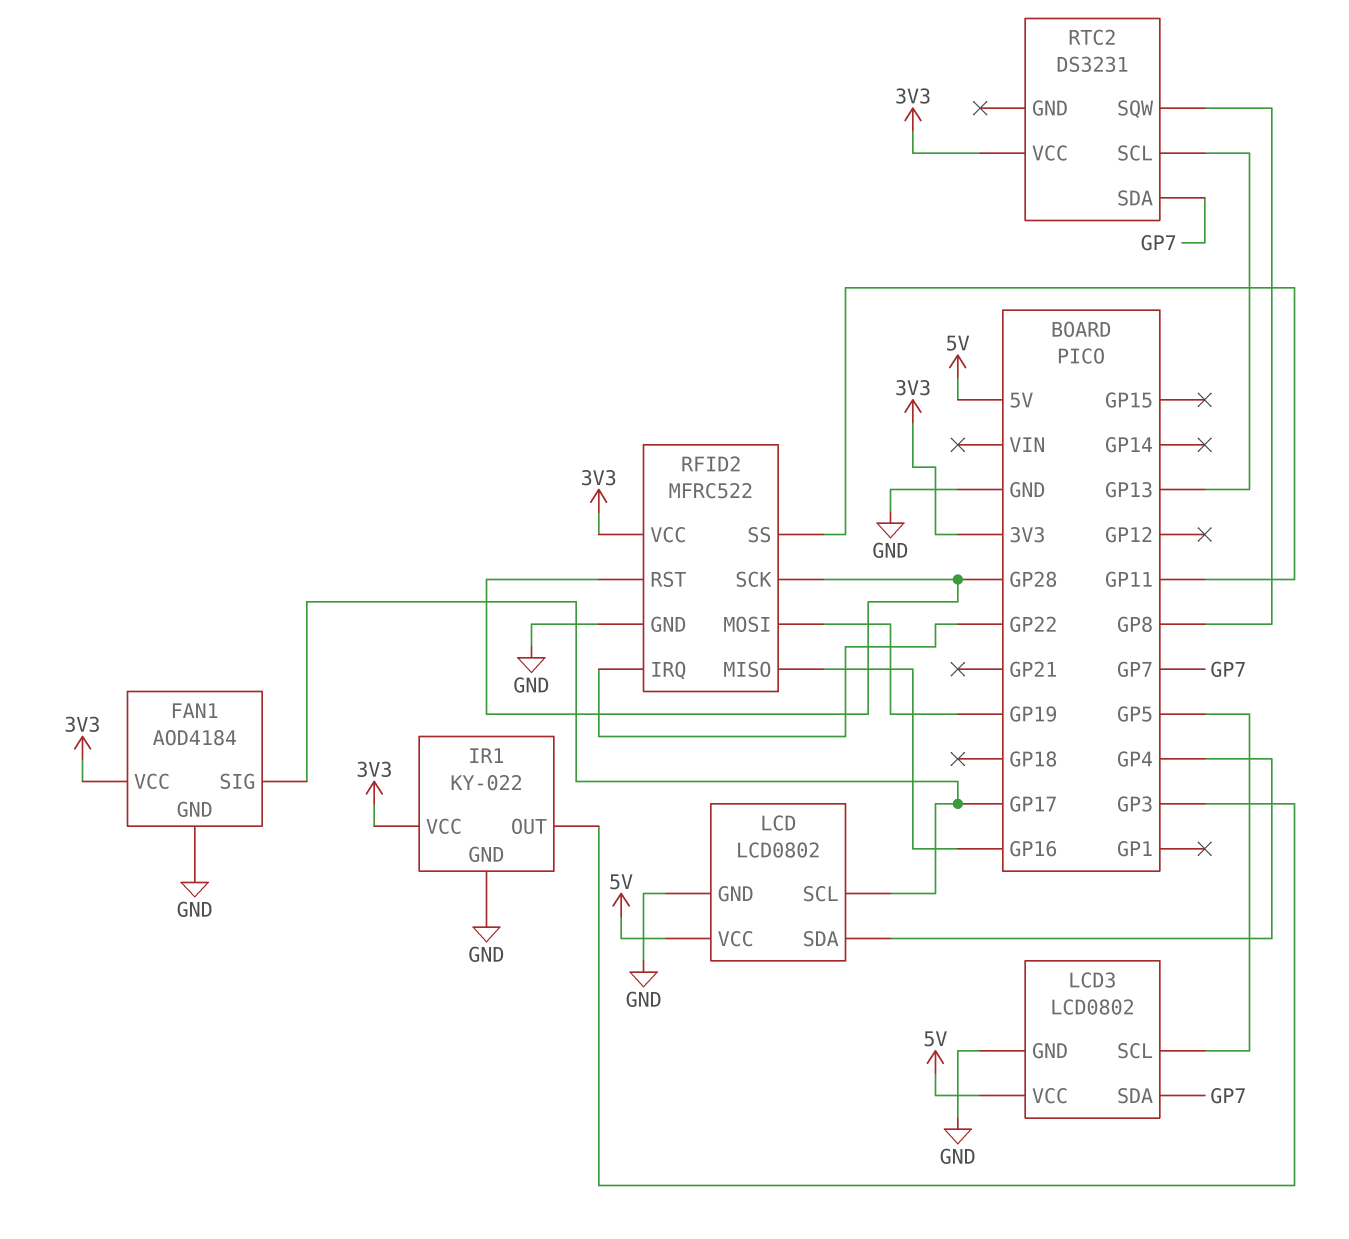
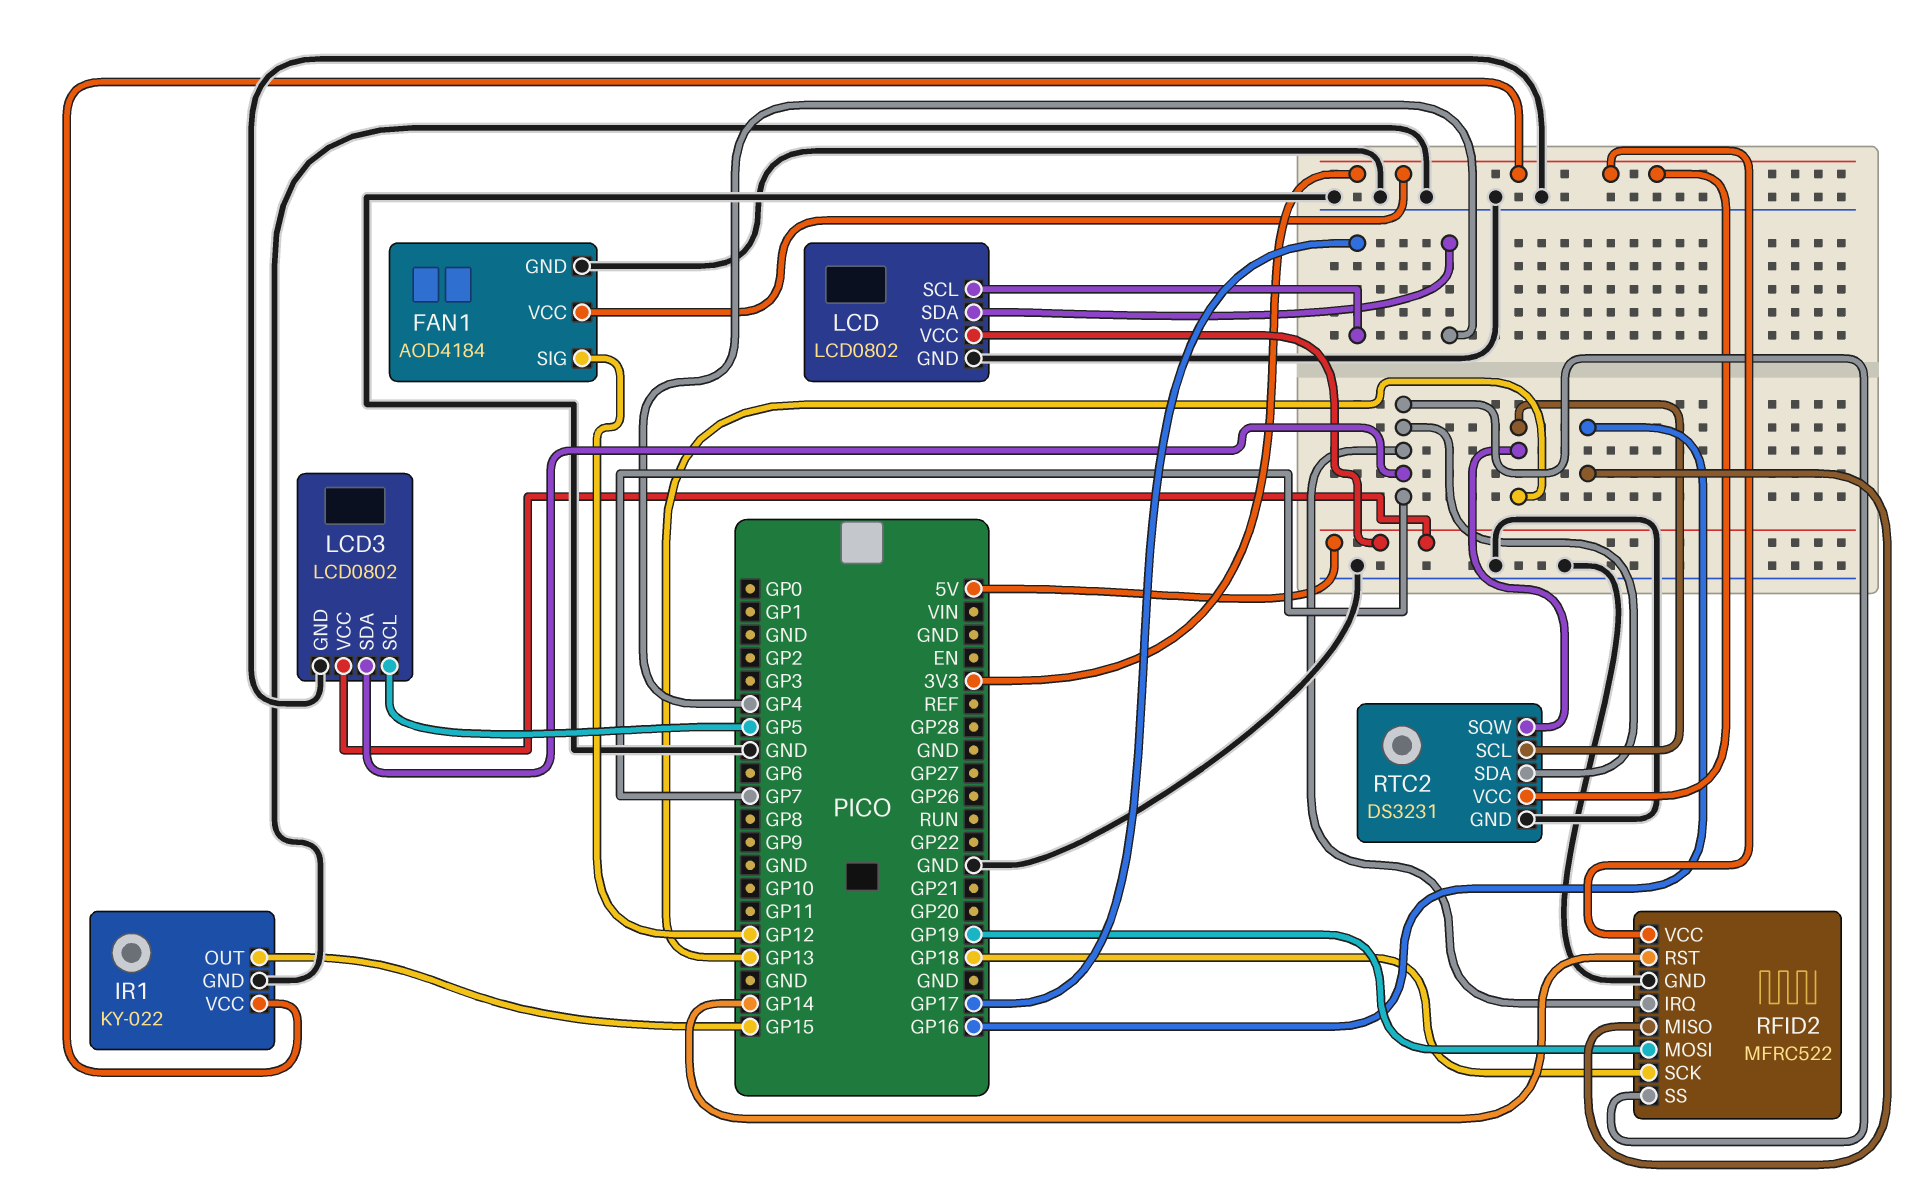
FAN1 pin SIG: GP17 -> GP12
IR1 pin OUT: GP3 -> GP15
RFID2 pin IRQ: GP22 -> GP7
RFID2 pin RST: GP28 -> GP14
RFID2 pin SCK: GP28 -> GP18
RFID2 pin SS: GP11 -> GP7
RTC2 pin GND: none -> GND
RTC2 pin SQW: GP8 -> GP13

